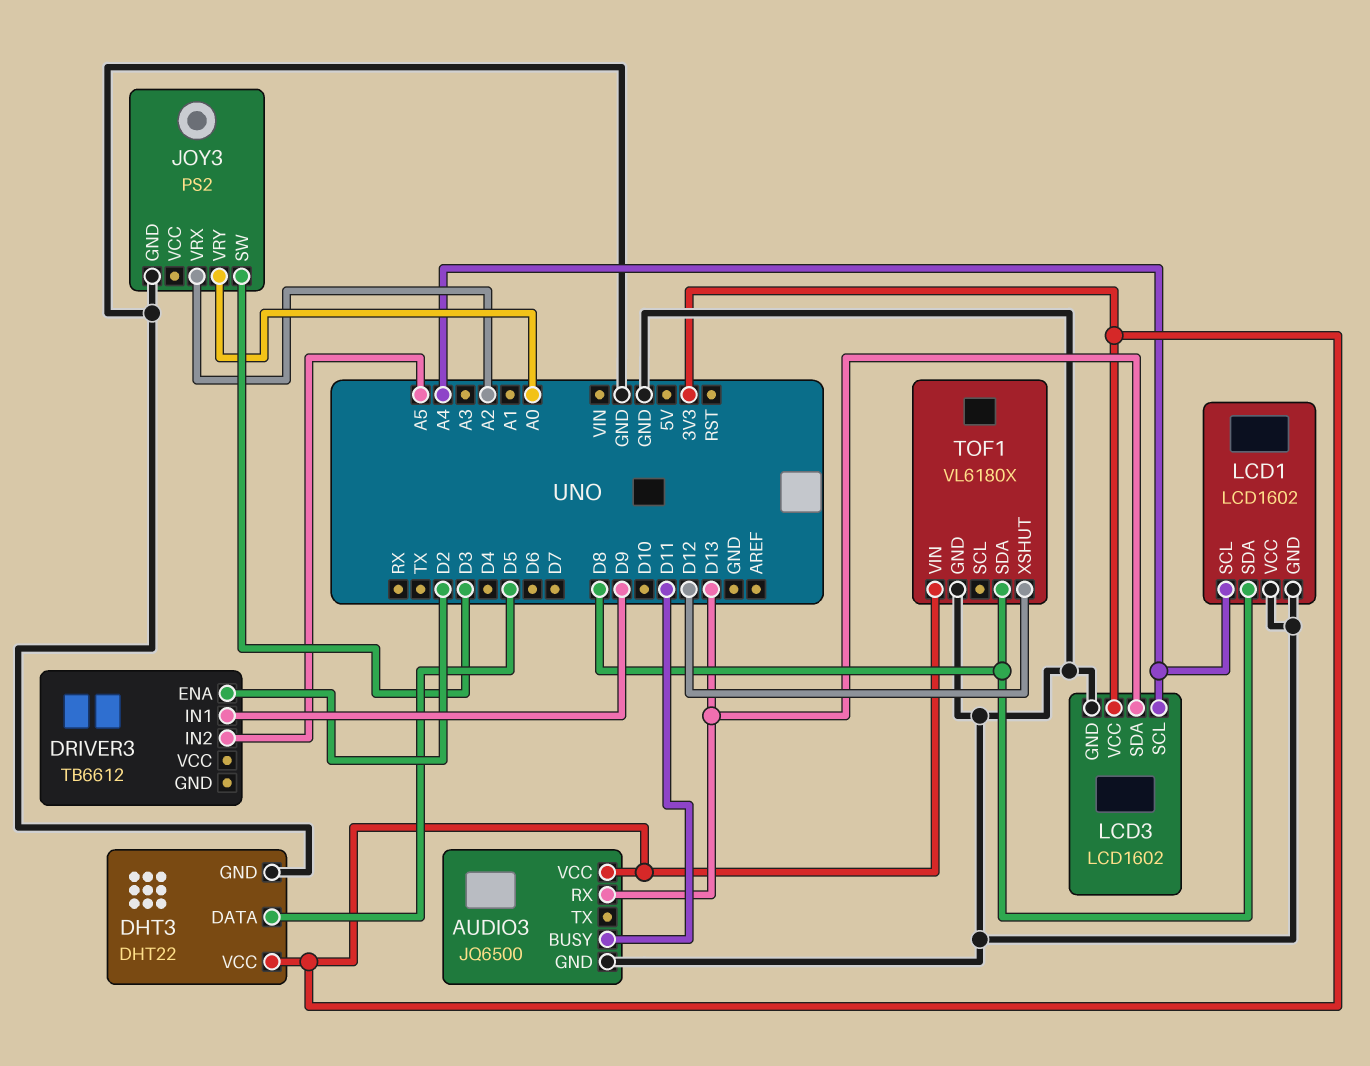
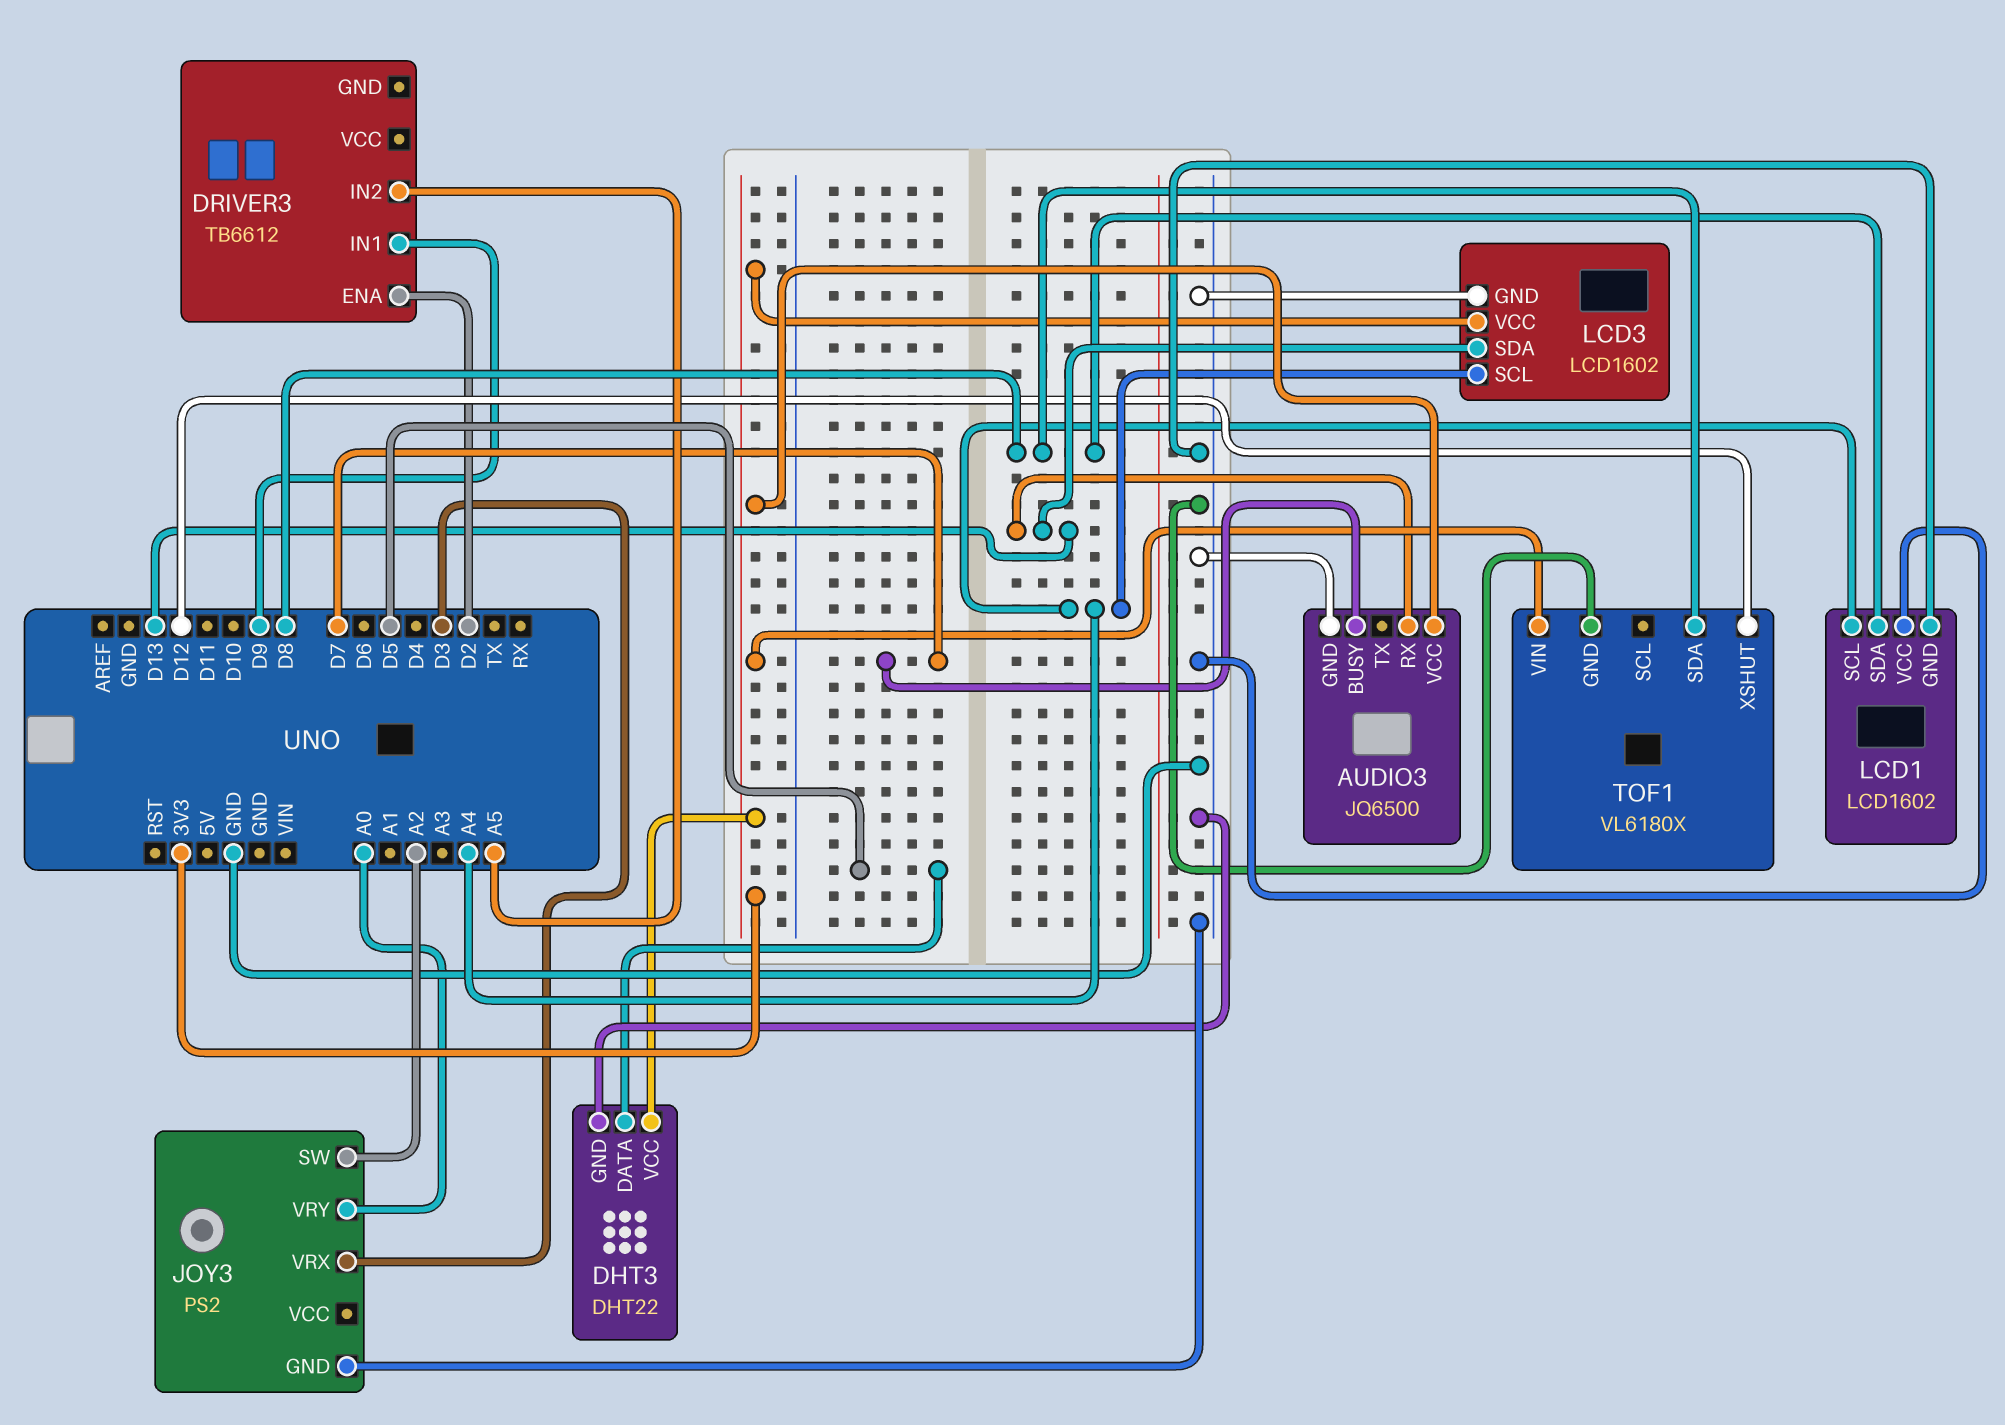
AUDIO3 pin BUSY: D11 -> D7
JOY3 pin SW: D3 -> A2
JOY3 pin VRX: A2 -> D3

